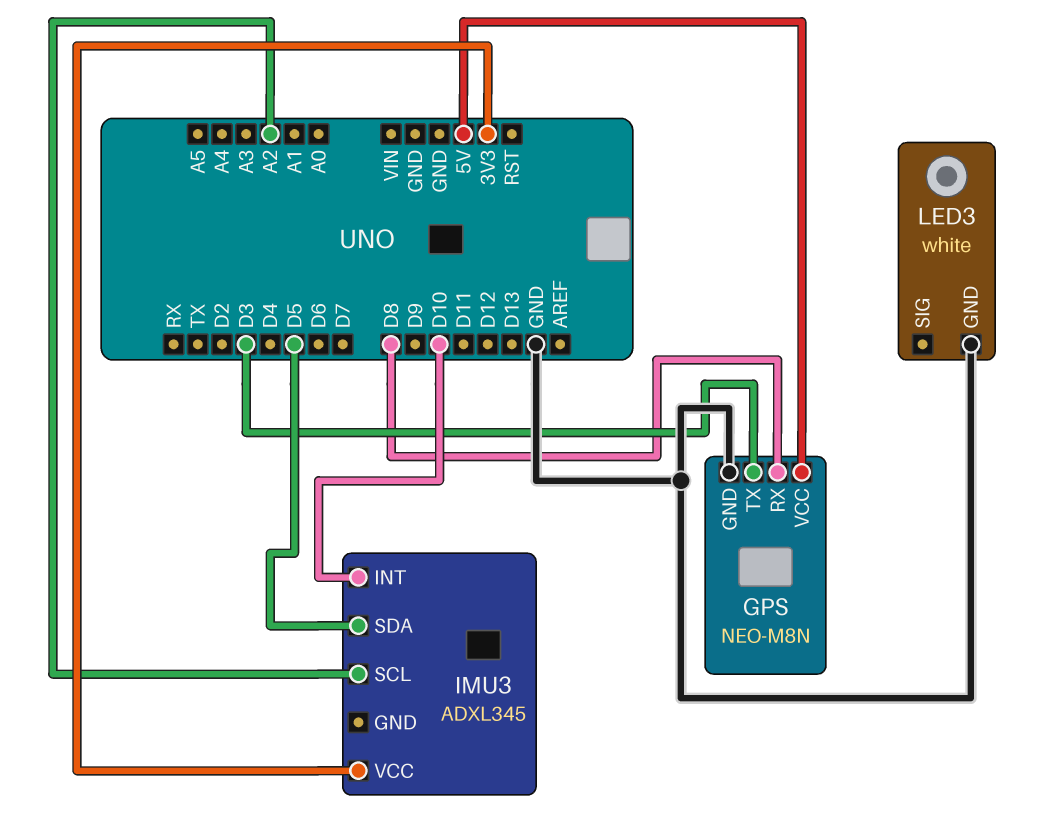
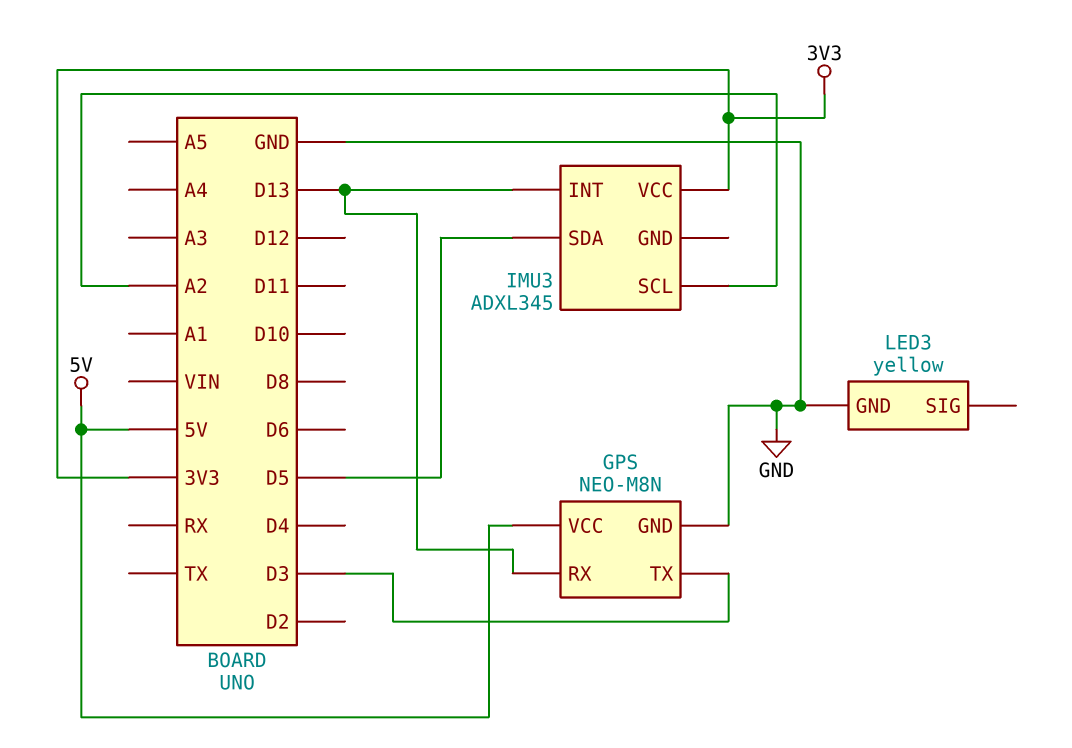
GPS pin RX: D8 -> D13
IMU3 pin INT: D10 -> D13
LED3: white -> yellow

